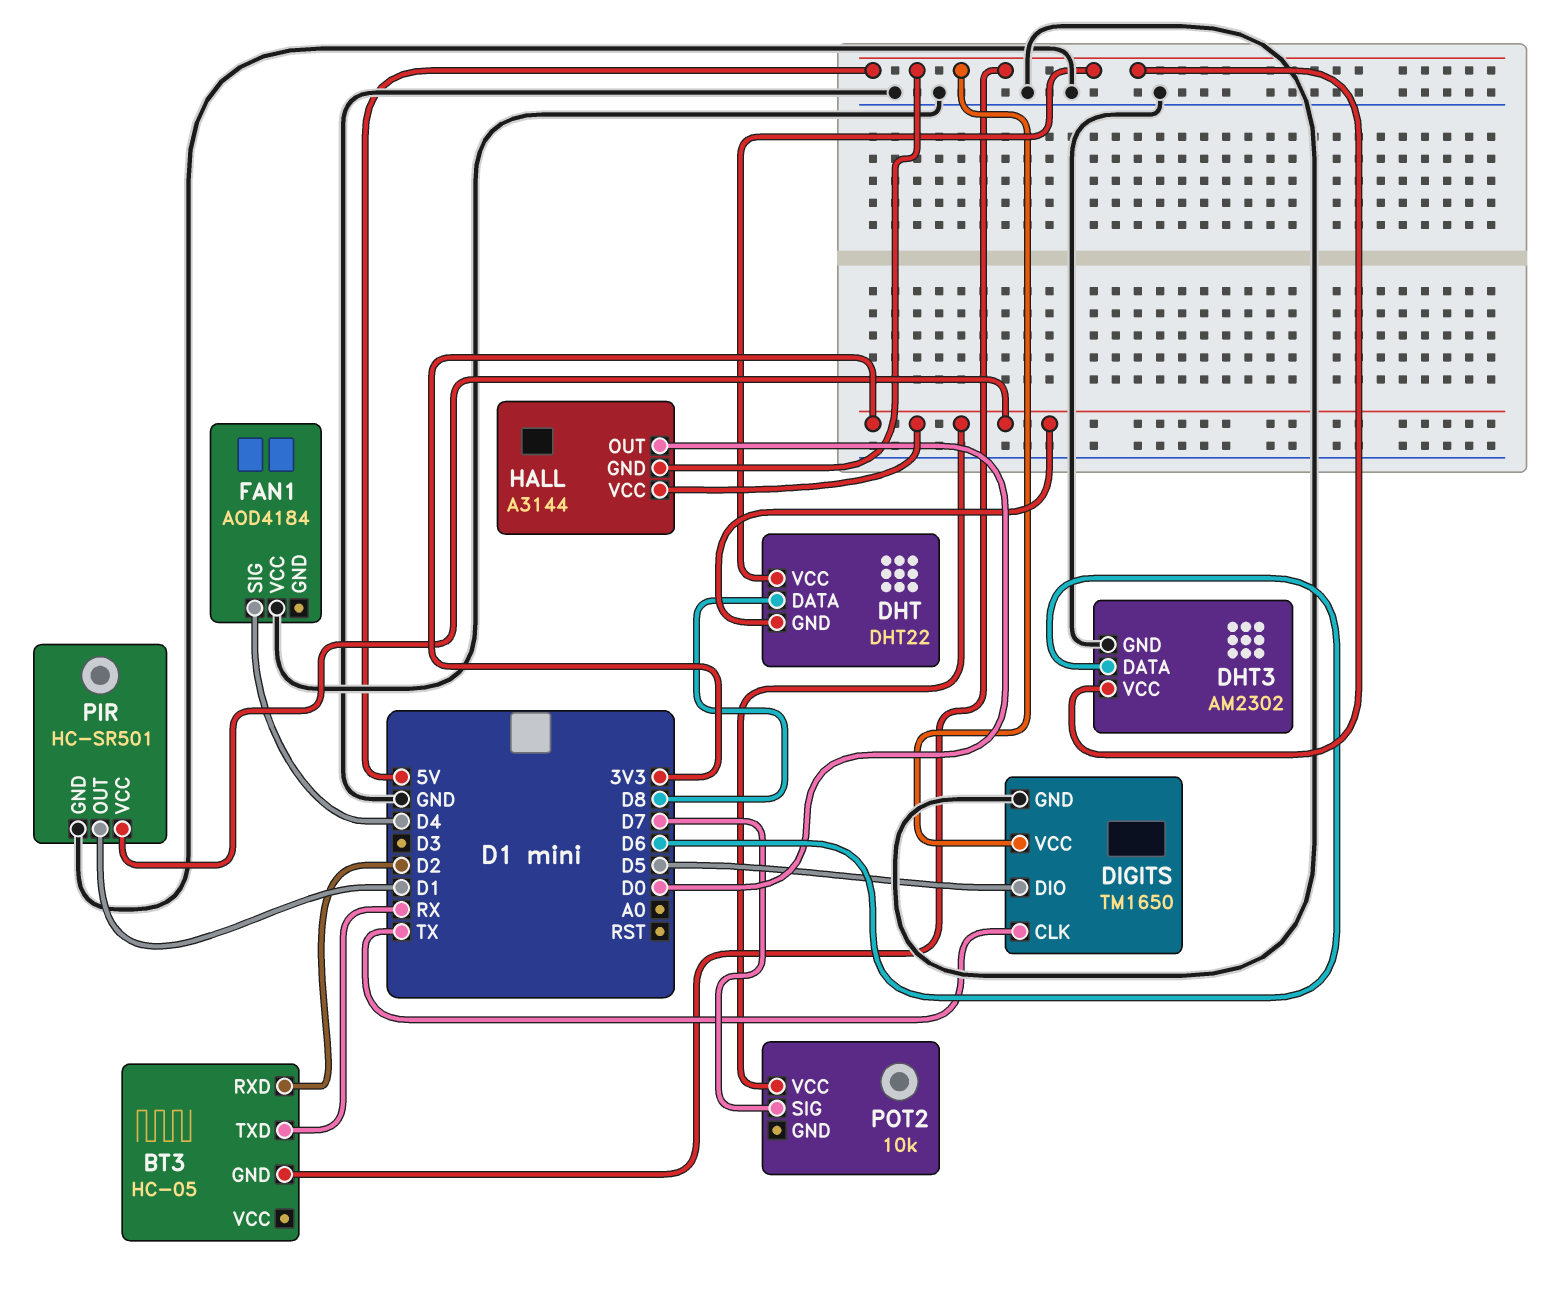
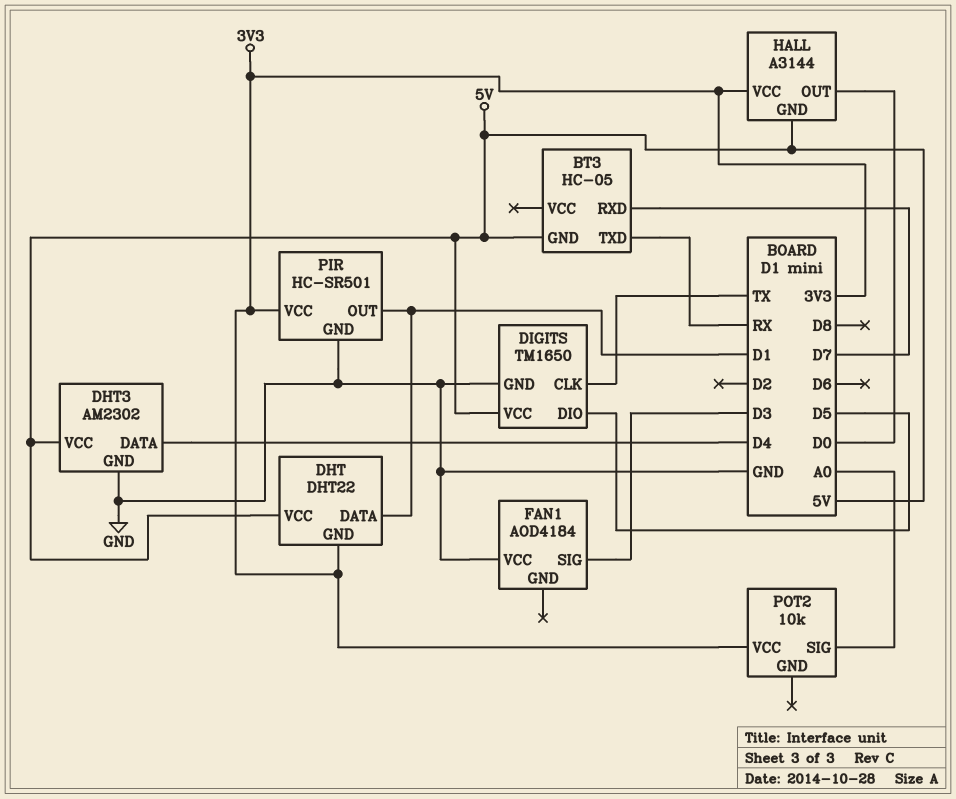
BT3 pin RXD: D2 -> D7
DHT pin DATA: D8 -> D1
DHT3 pin DATA: D6 -> D4
FAN1 pin SIG: D4 -> D3
POT2 pin SIG: D7 -> A0

